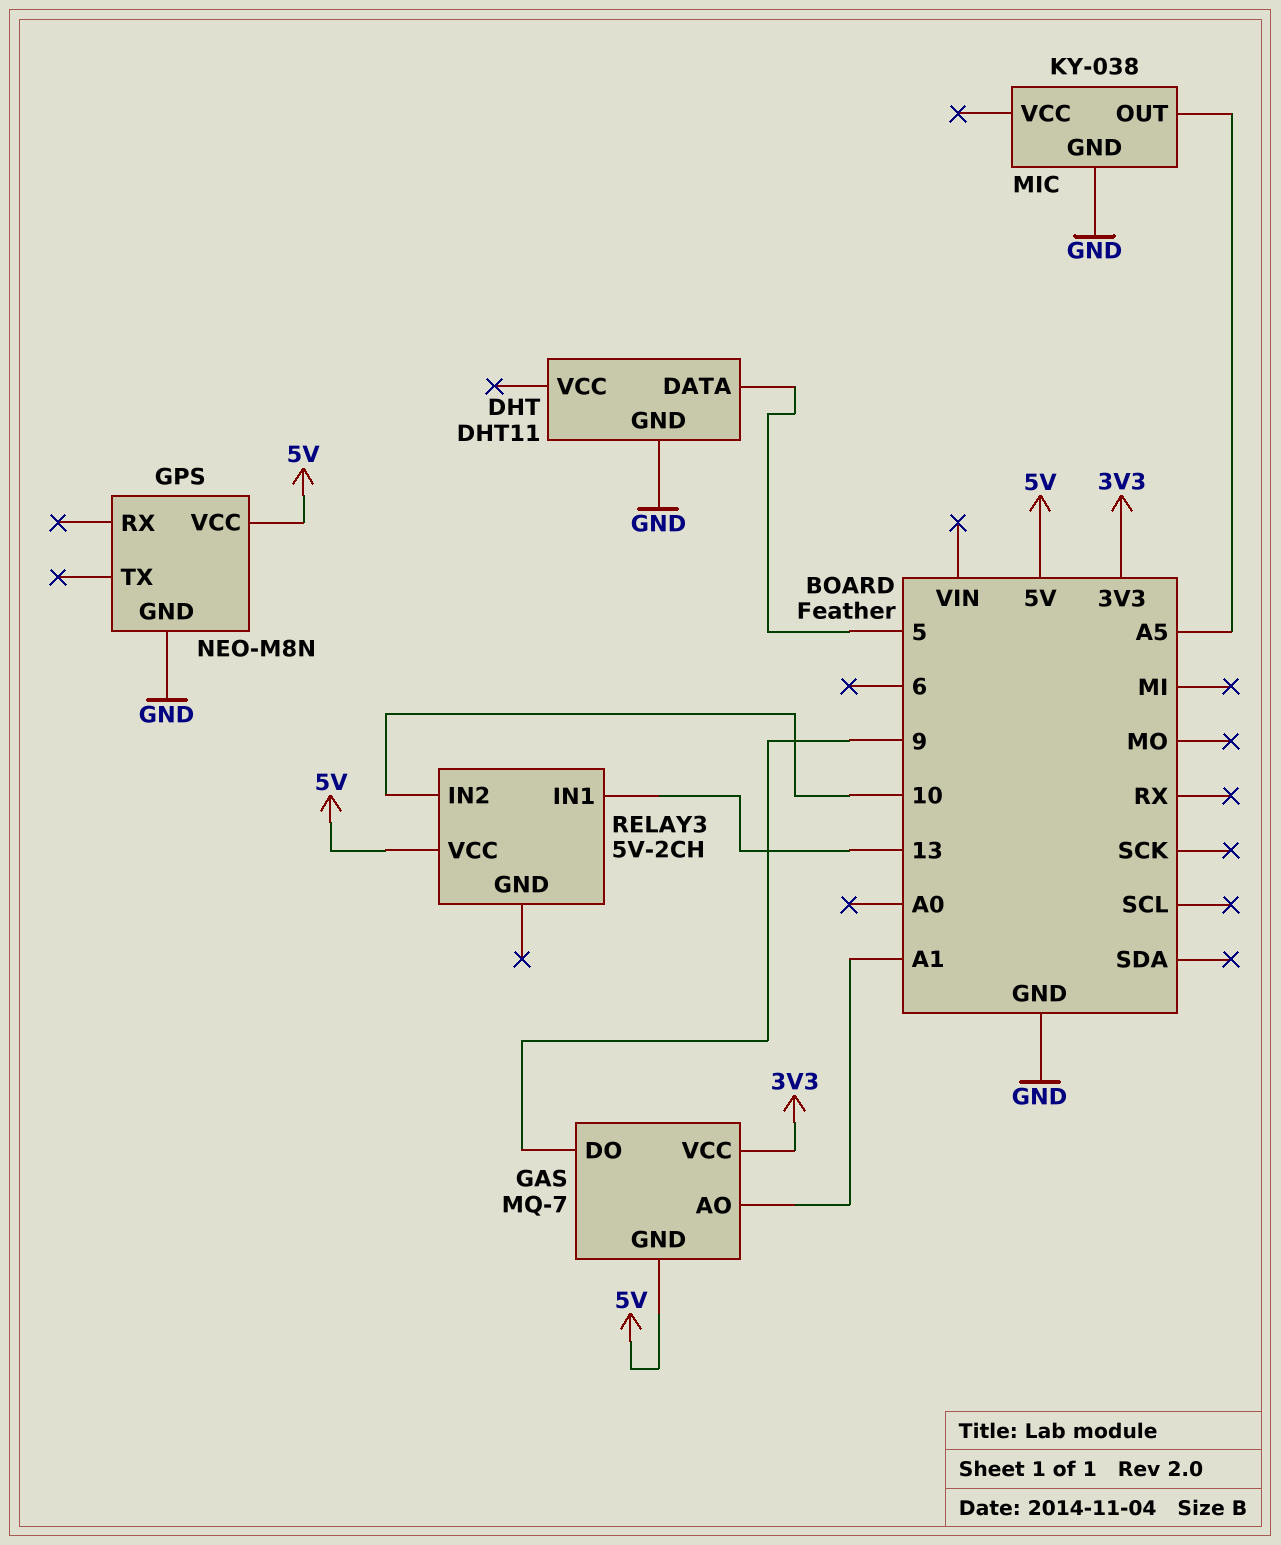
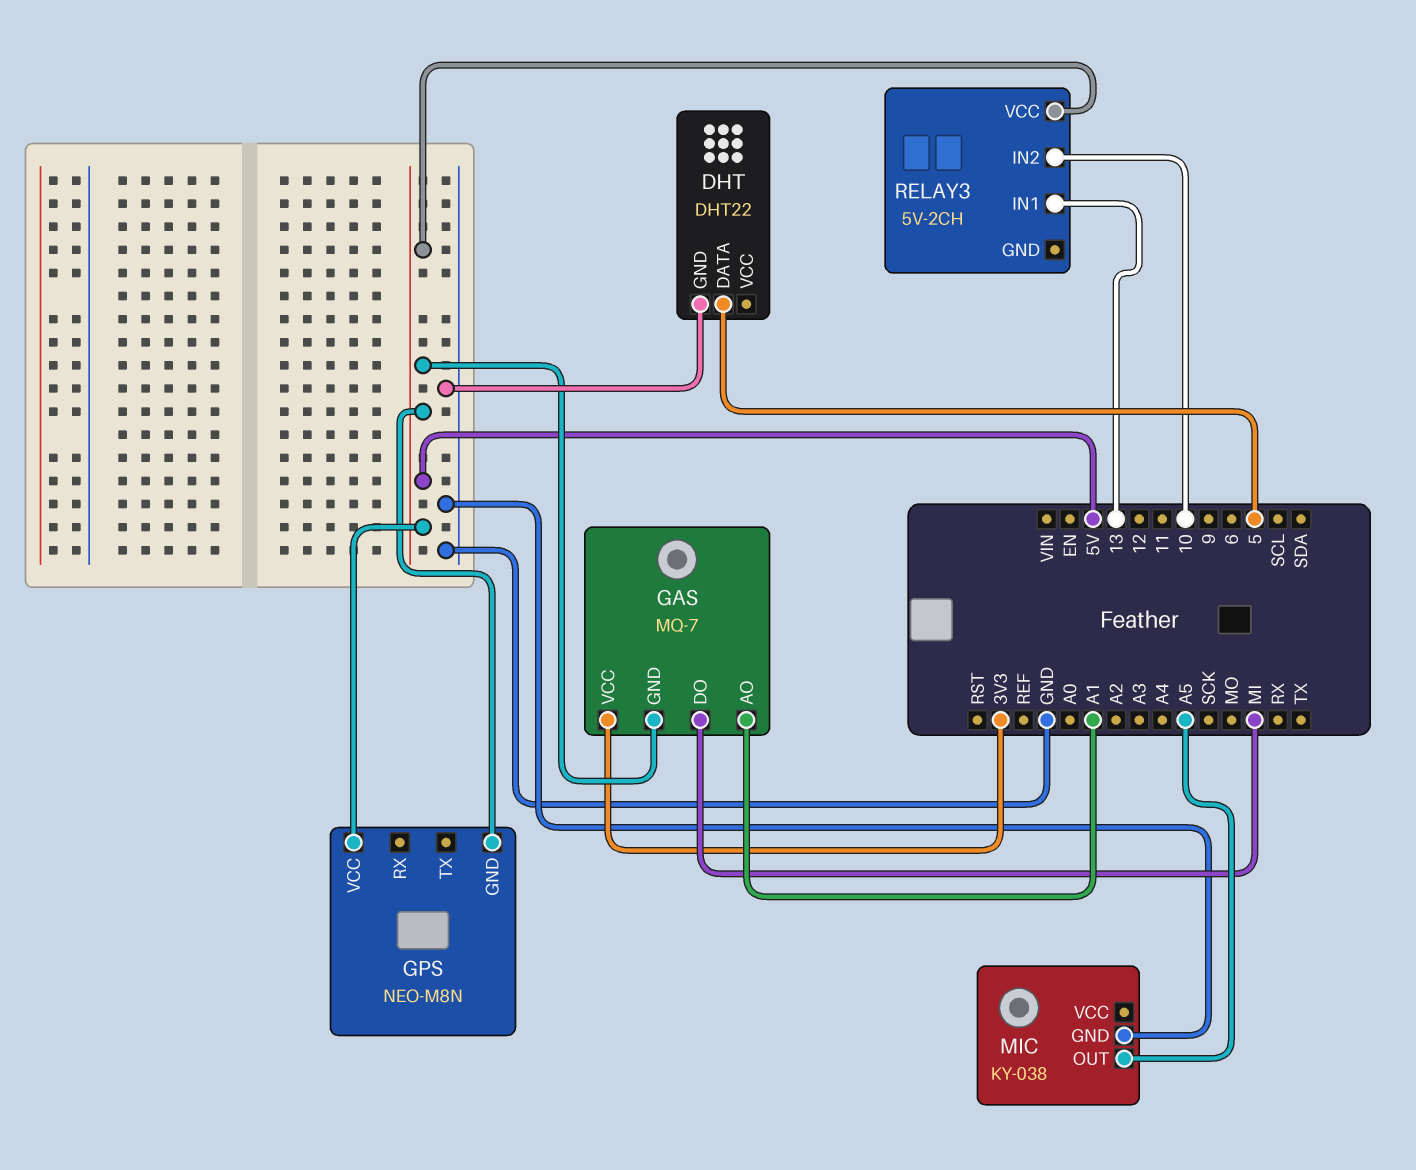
DHT: DHT11 -> DHT22
GAS pin DO: 9 -> MI
GPS pin GND: GND -> 5V

